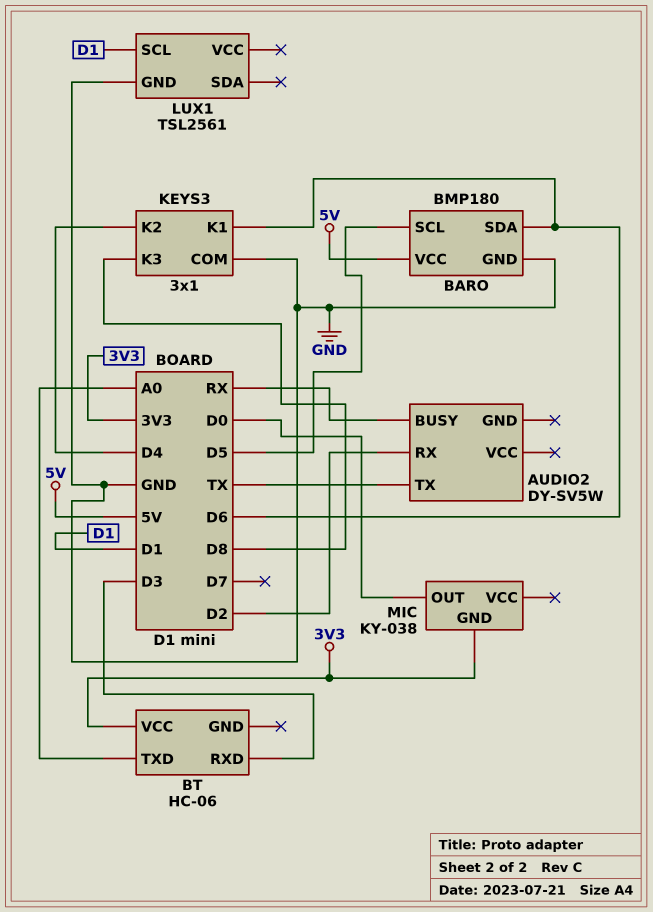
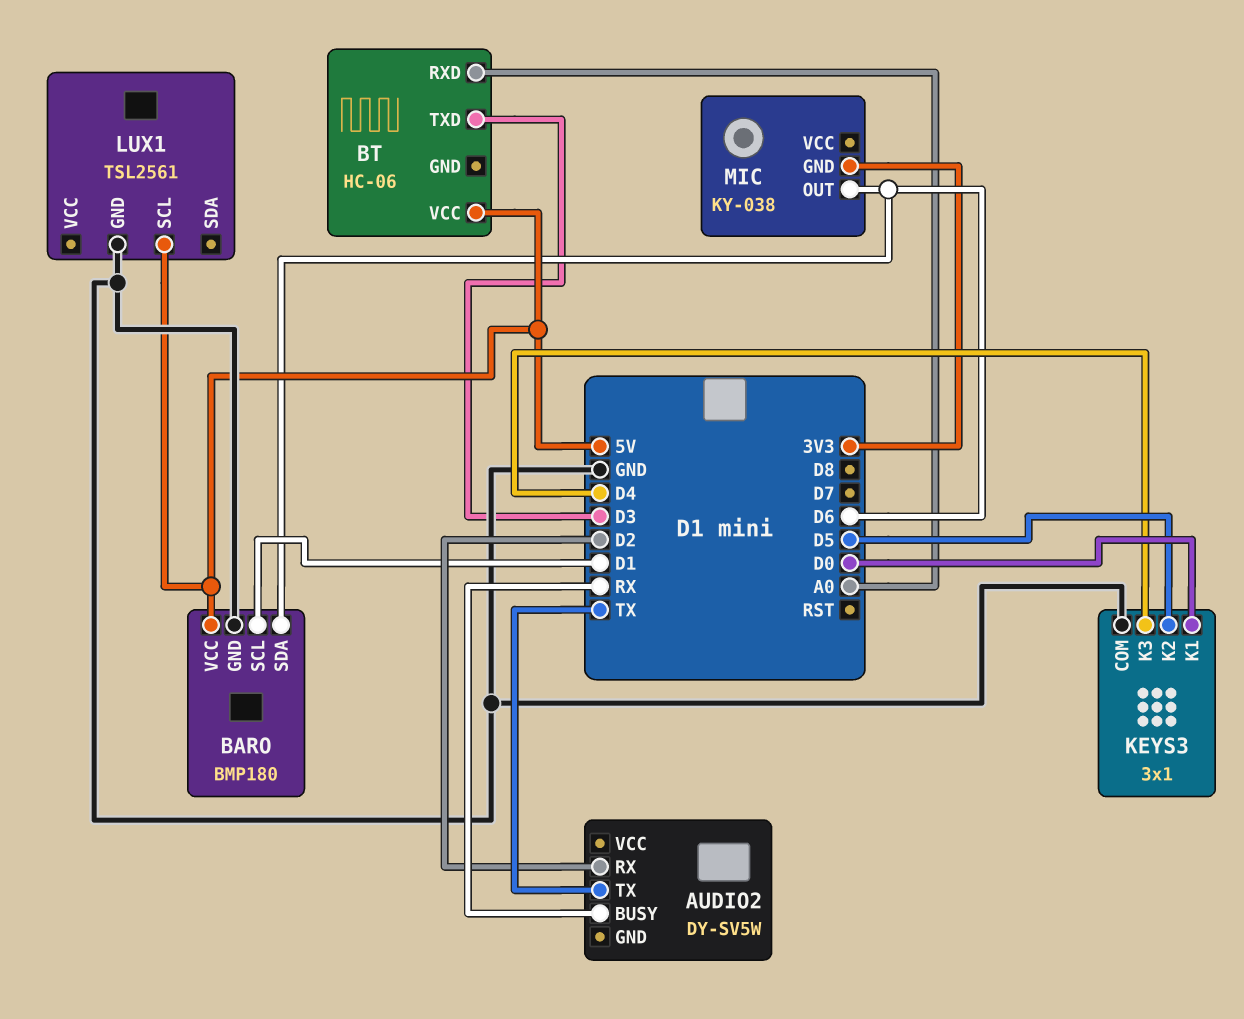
BARO pin SCL: D5 -> D1
BT pin RXD: D3 -> A0
BT pin TXD: A0 -> D3
BT pin VCC: 3V3 -> 5V
KEYS3 pin K1: D6 -> D0
KEYS3 pin K2: D4 -> D5
KEYS3 pin K3: D8 -> D4
LUX1 pin SCL: D1 -> 5V
MIC pin OUT: D0 -> D6

